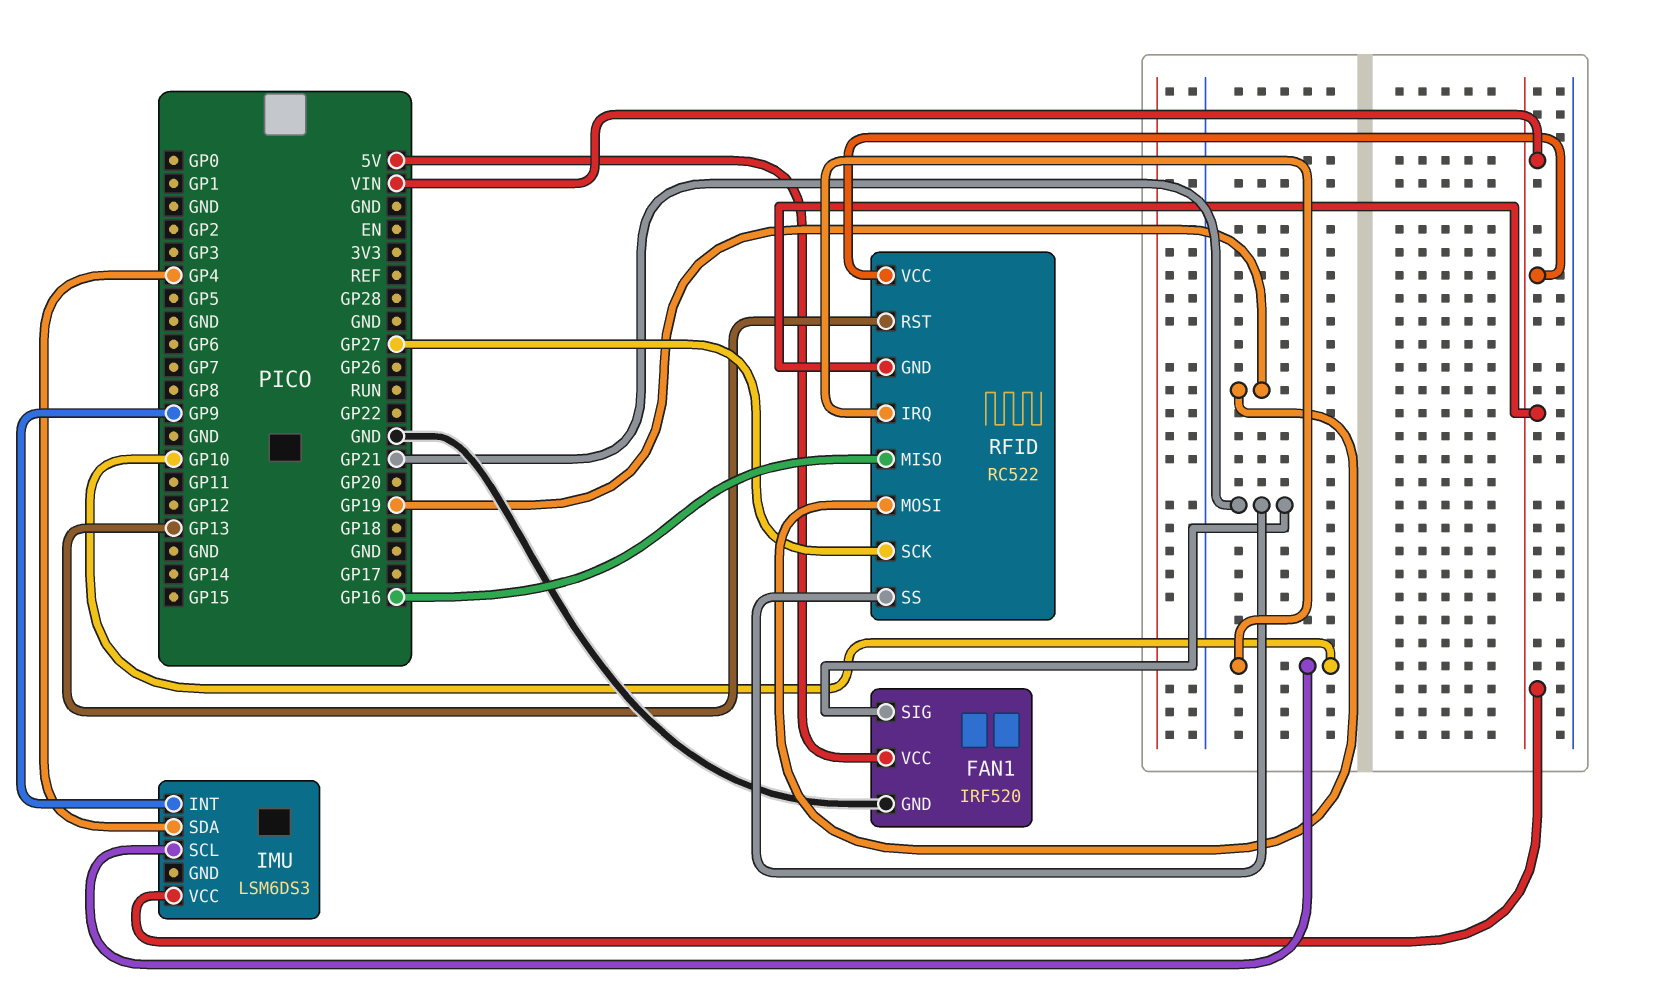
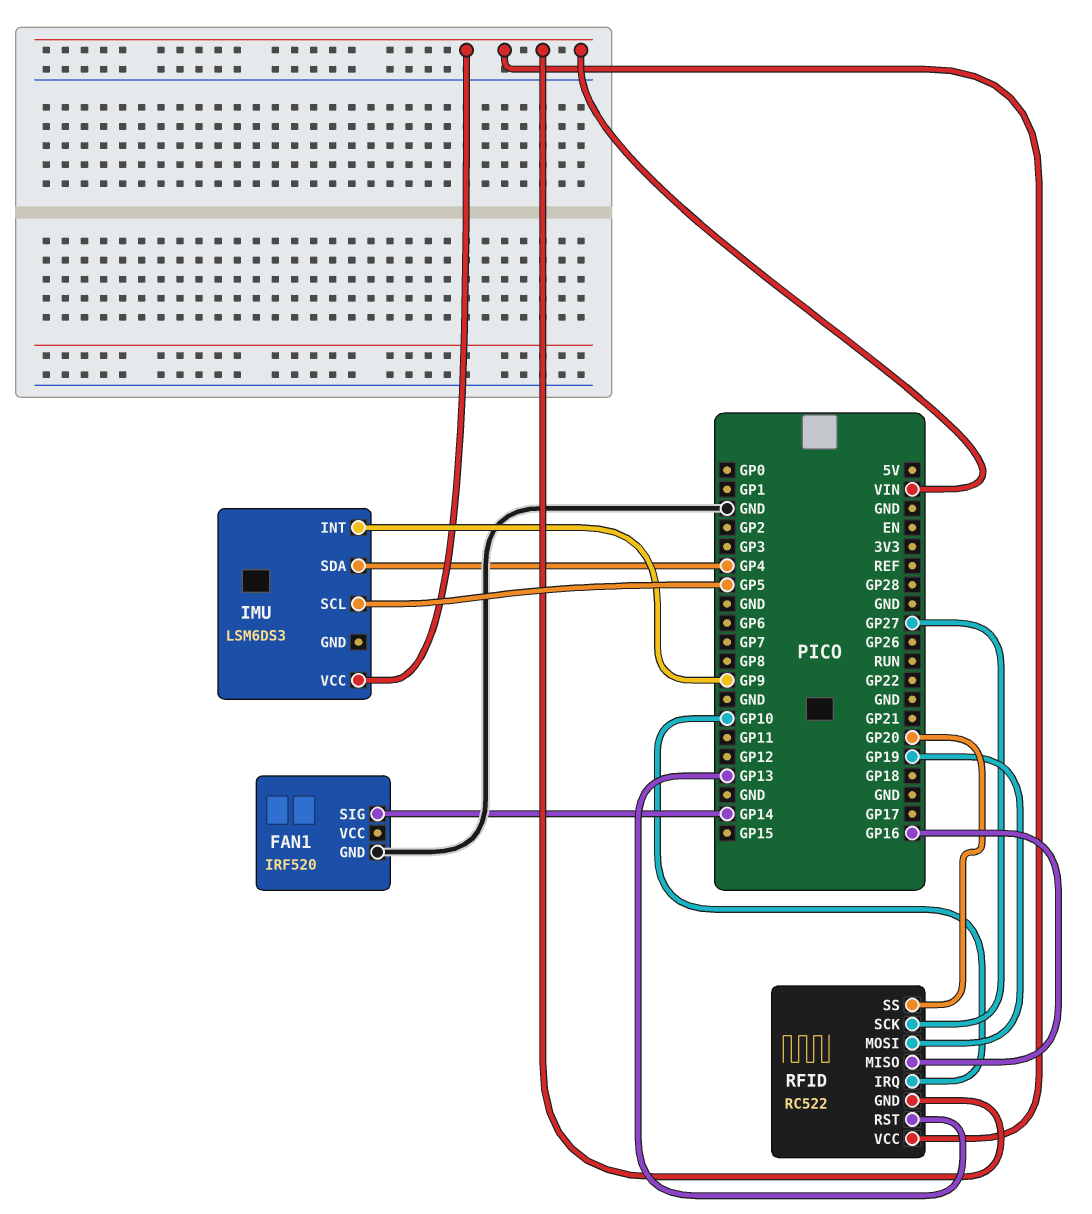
FAN1 pin SIG: GP21 -> GP14
FAN1 pin VCC: 5V -> none
IMU pin SCL: GP10 -> GP5
RFID pin SS: GP21 -> GP20

